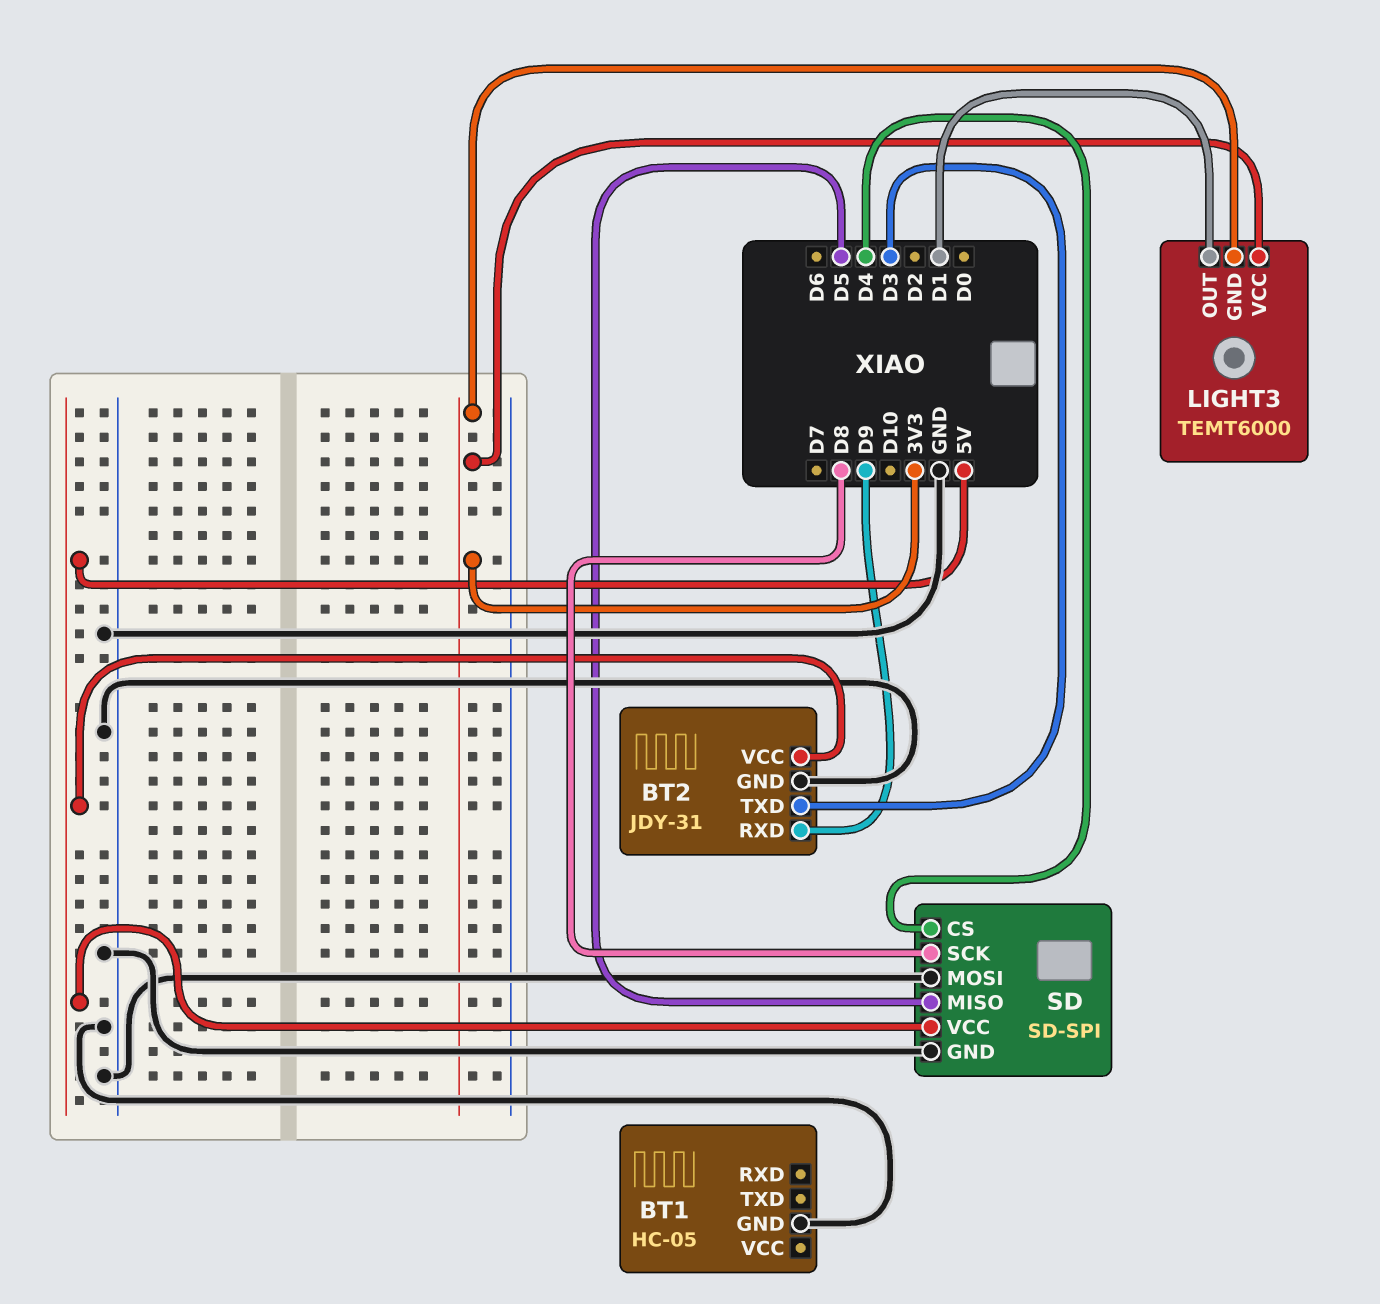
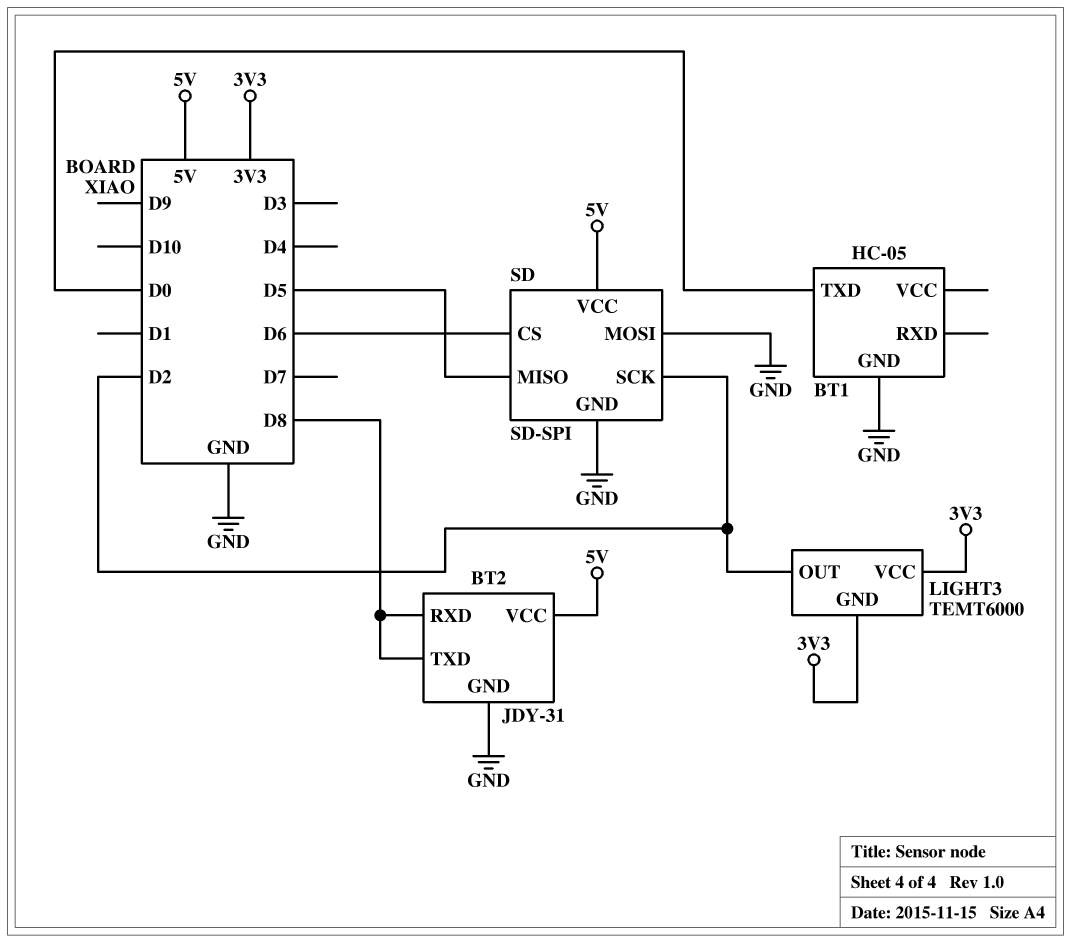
BT1 pin TXD: none -> D0
BT2 pin RXD: D9 -> D8
BT2 pin TXD: D3 -> D8
LIGHT3 pin OUT: D1 -> D2
SD pin CS: D4 -> D6
SD pin SCK: D8 -> D2

